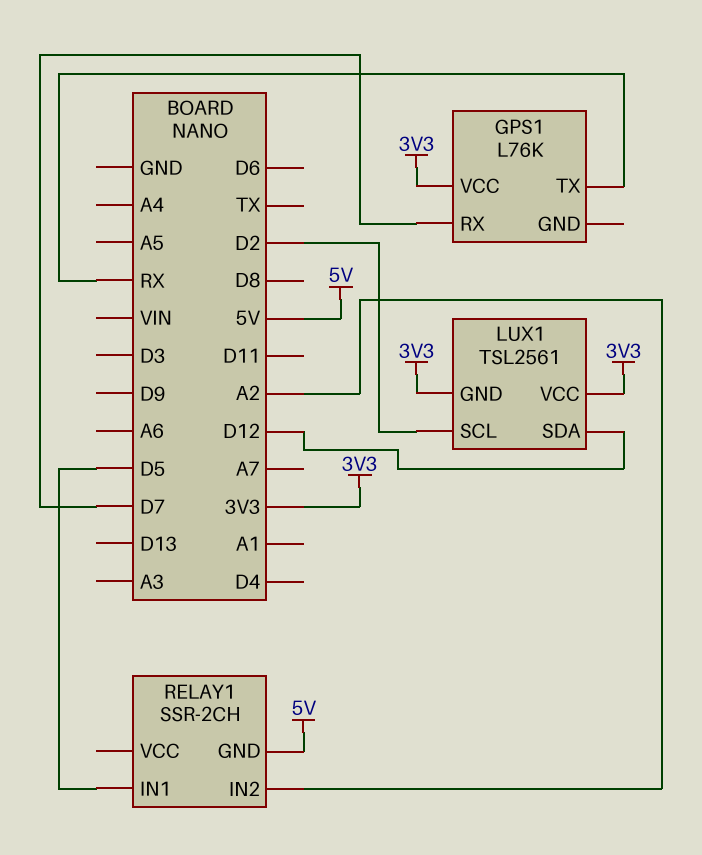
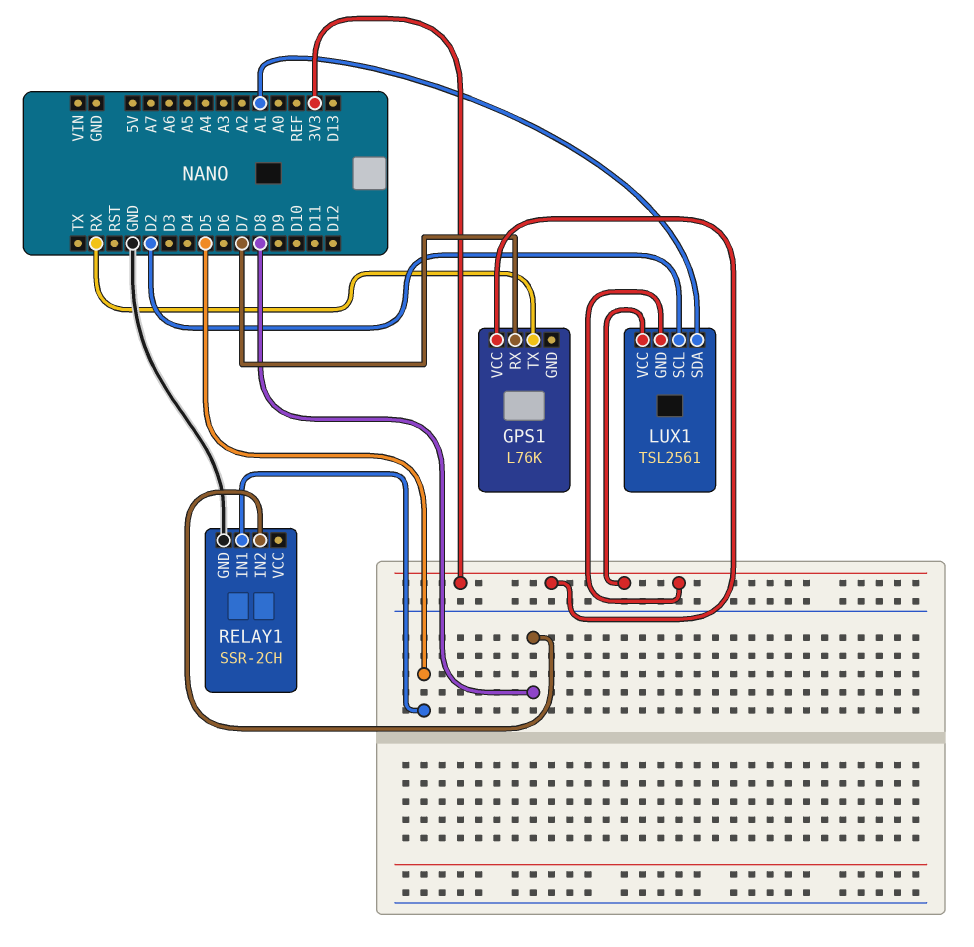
LUX1 pin SDA: D12 -> A1
RELAY1 pin GND: 5V -> GND
RELAY1 pin IN2: A2 -> D8

